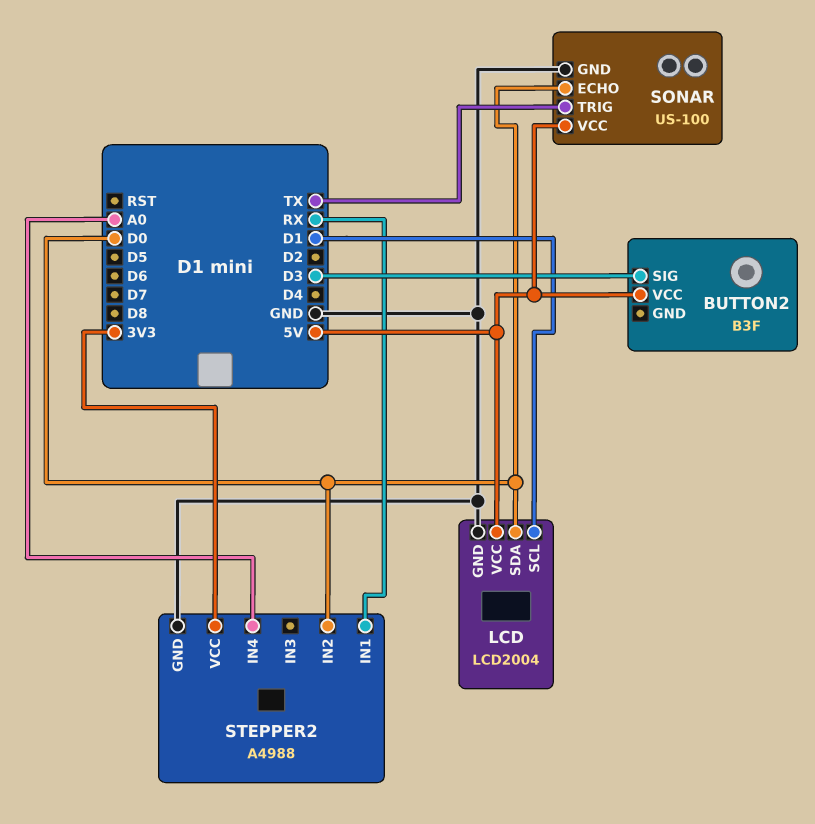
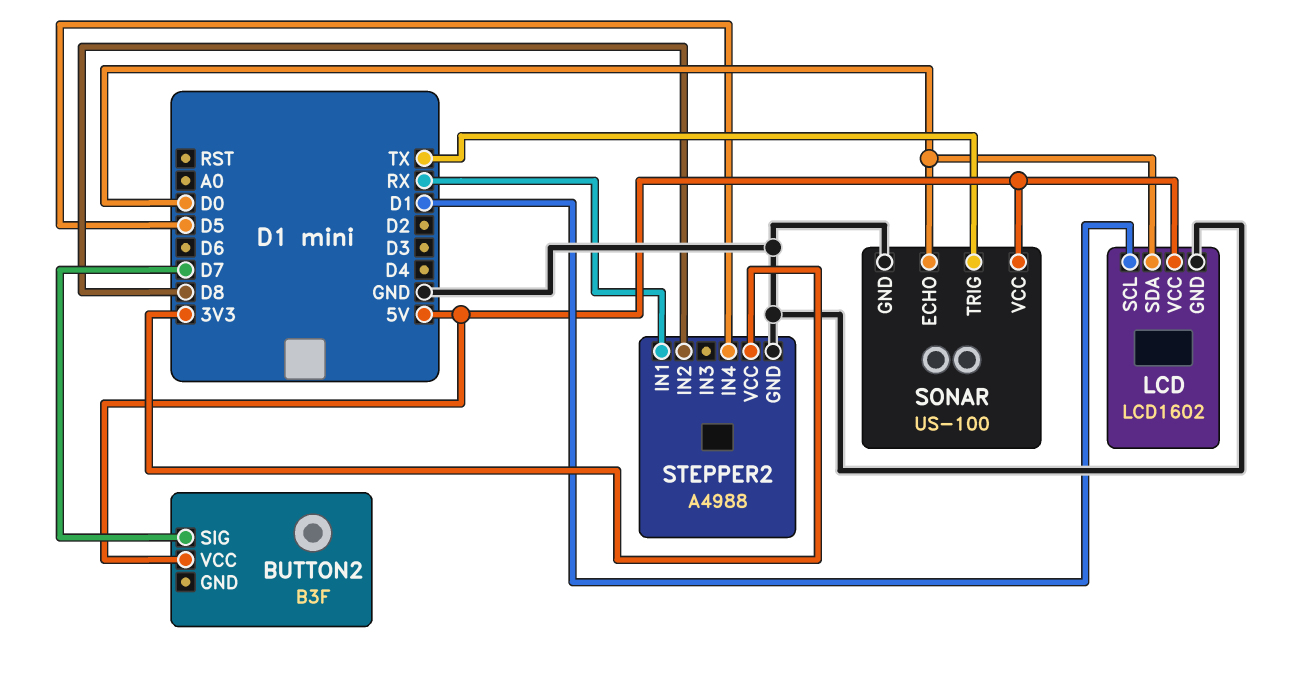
BUTTON2 pin SIG: D3 -> D7
LCD: LCD2004 -> LCD1602
STEPPER2 pin IN2: D0 -> D8
STEPPER2 pin IN4: A0 -> D5

